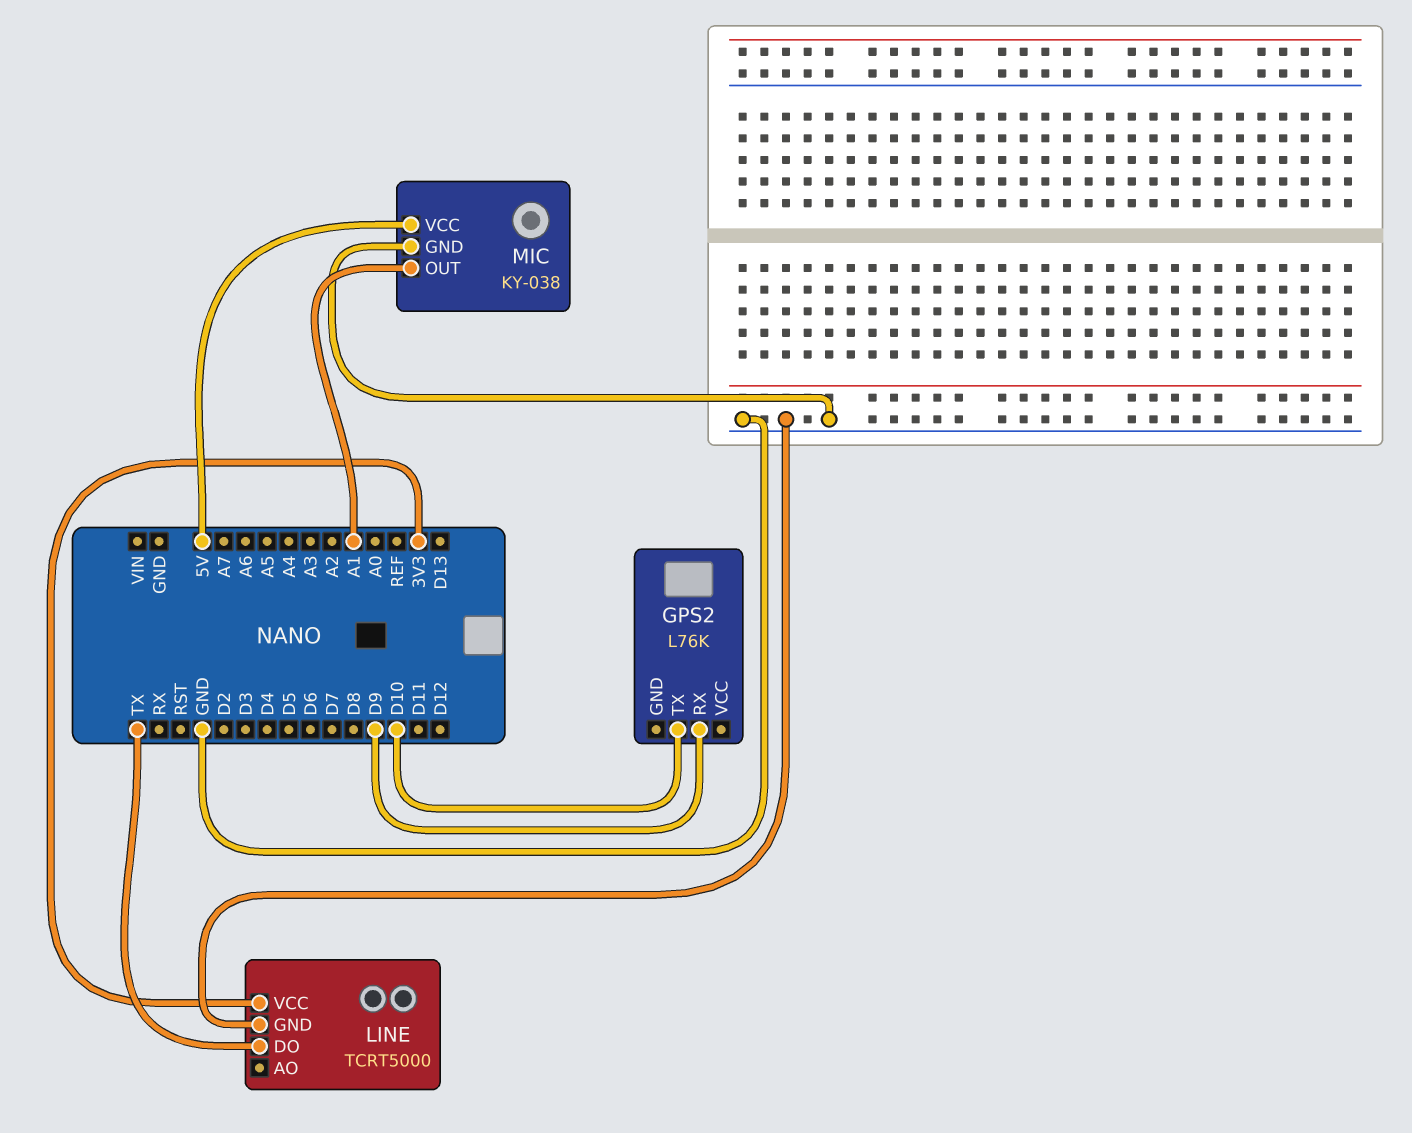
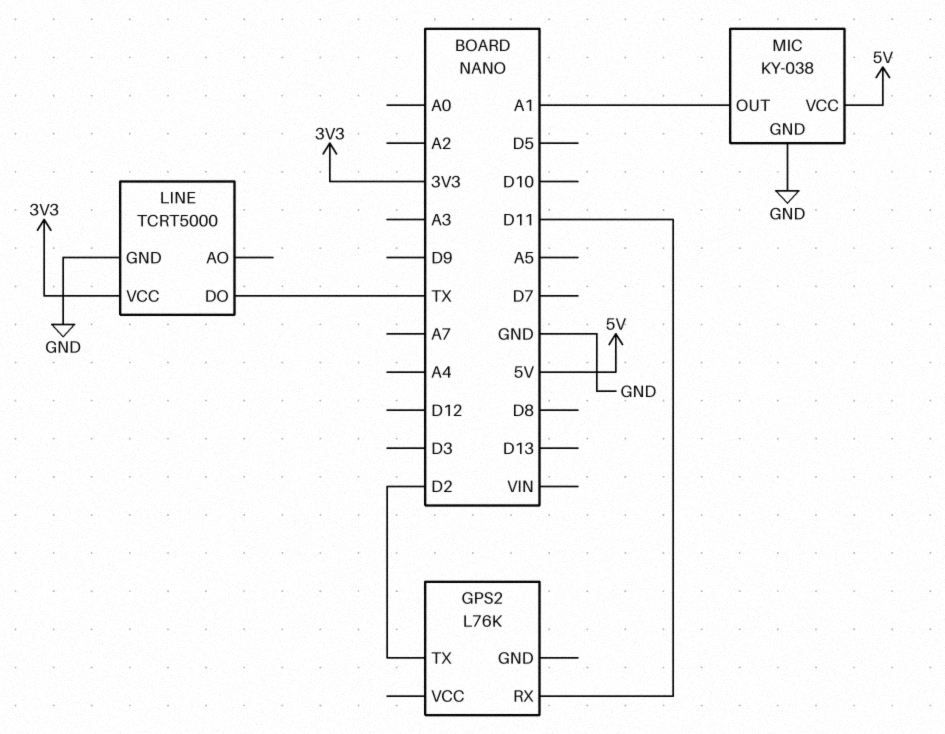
GPS2 pin RX: D9 -> D11
GPS2 pin TX: D10 -> D2

